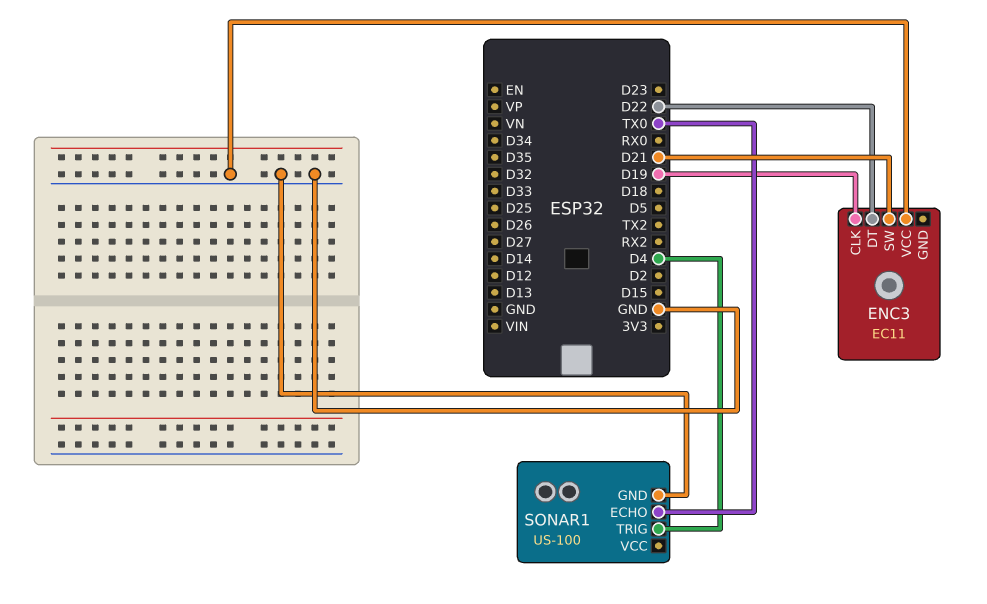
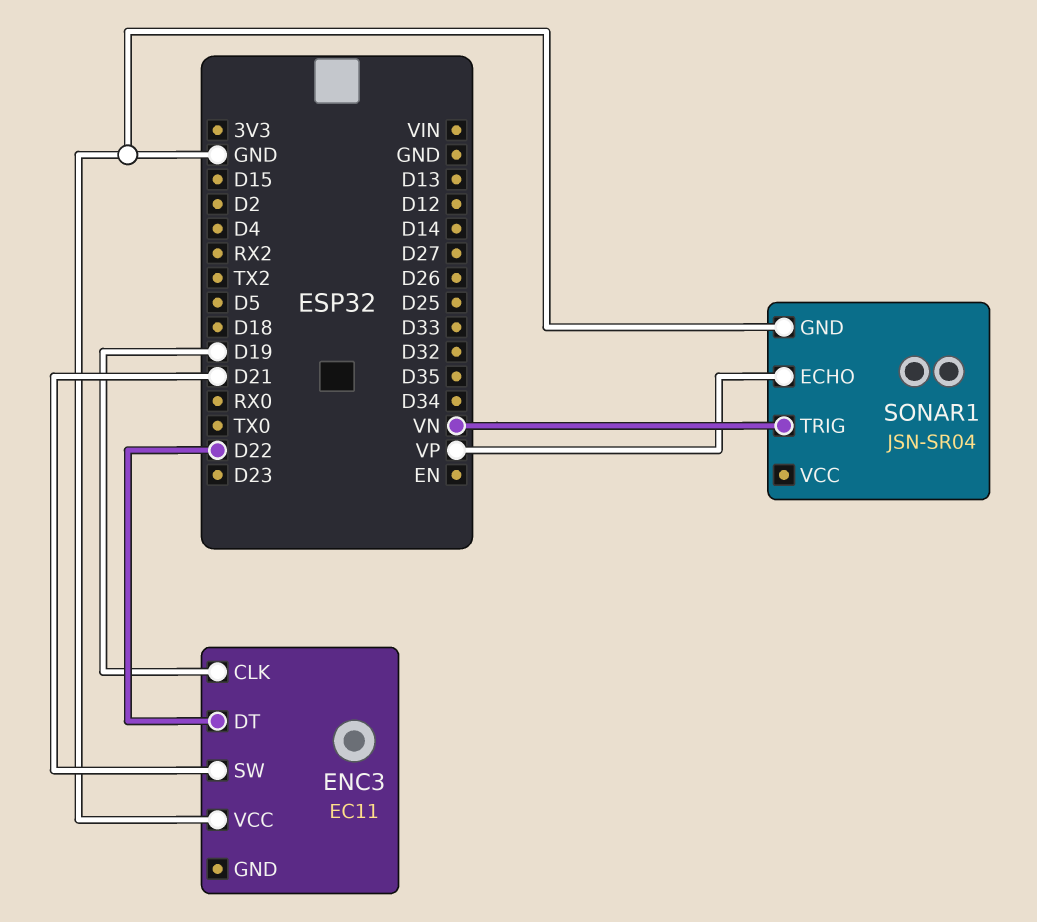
SONAR1: US-100 -> JSN-SR04
SONAR1 pin ECHO: TX0 -> VP
SONAR1 pin TRIG: D4 -> VN

